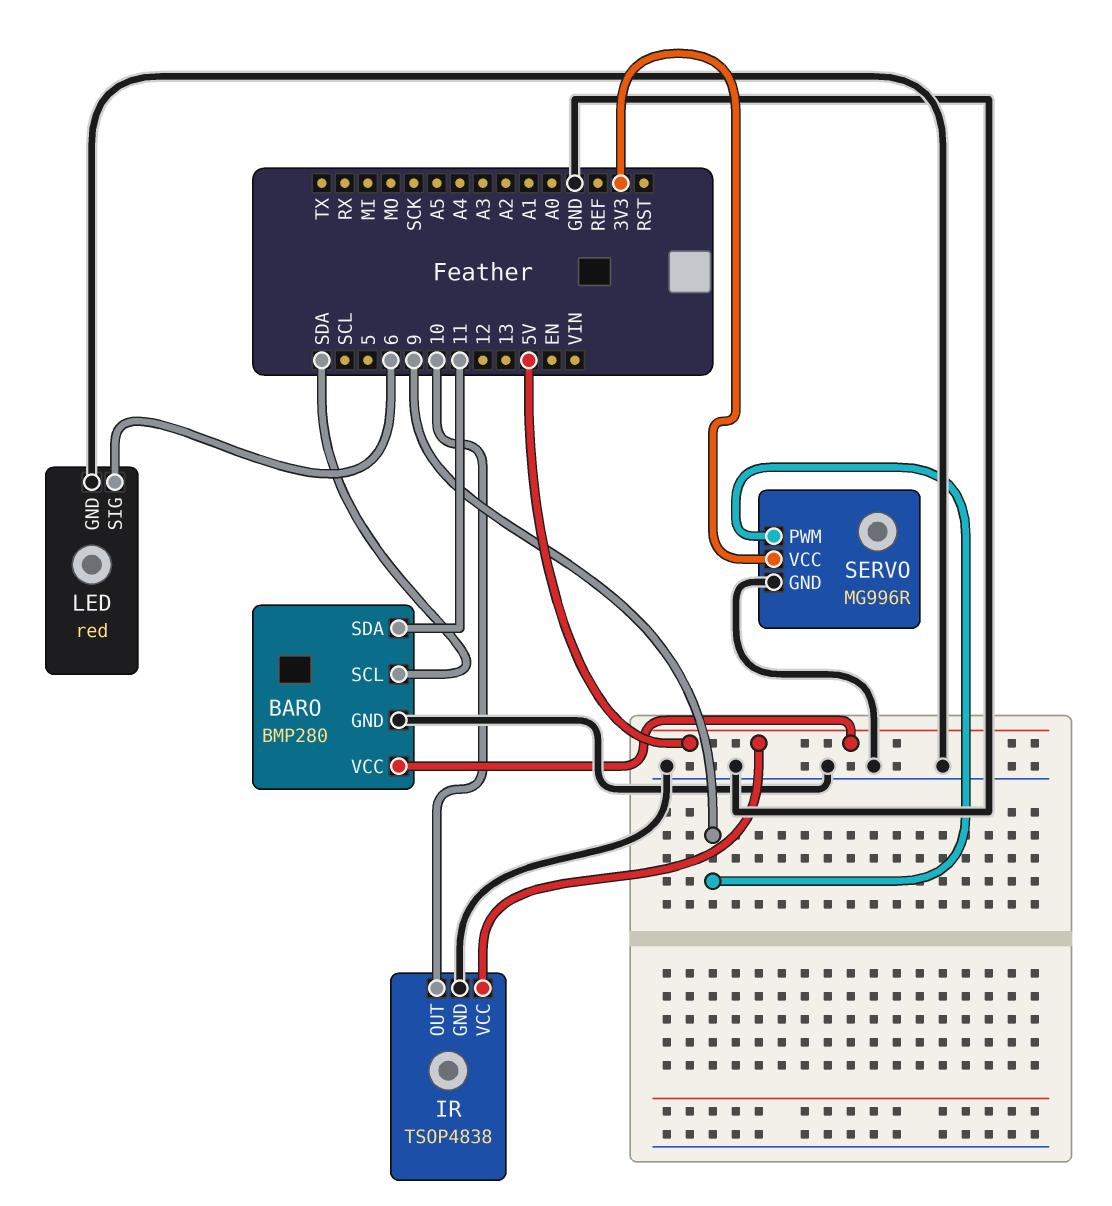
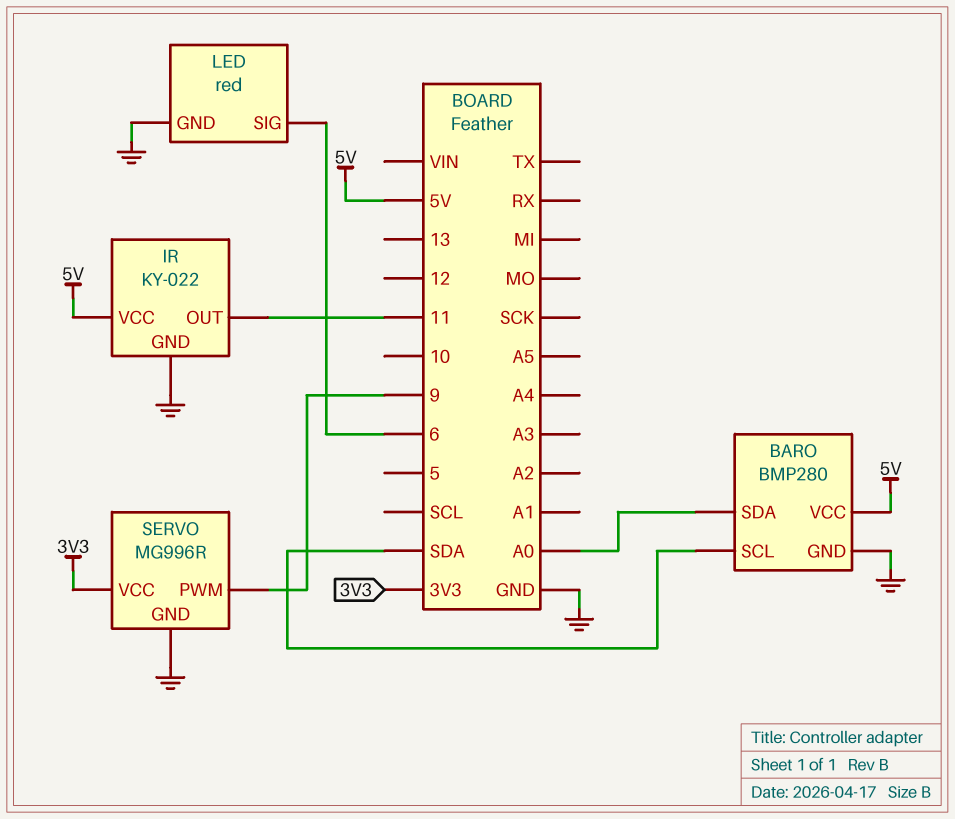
BARO pin SDA: 11 -> A0
IR: TSOP4838 -> KY-022
IR pin OUT: 10 -> 11

